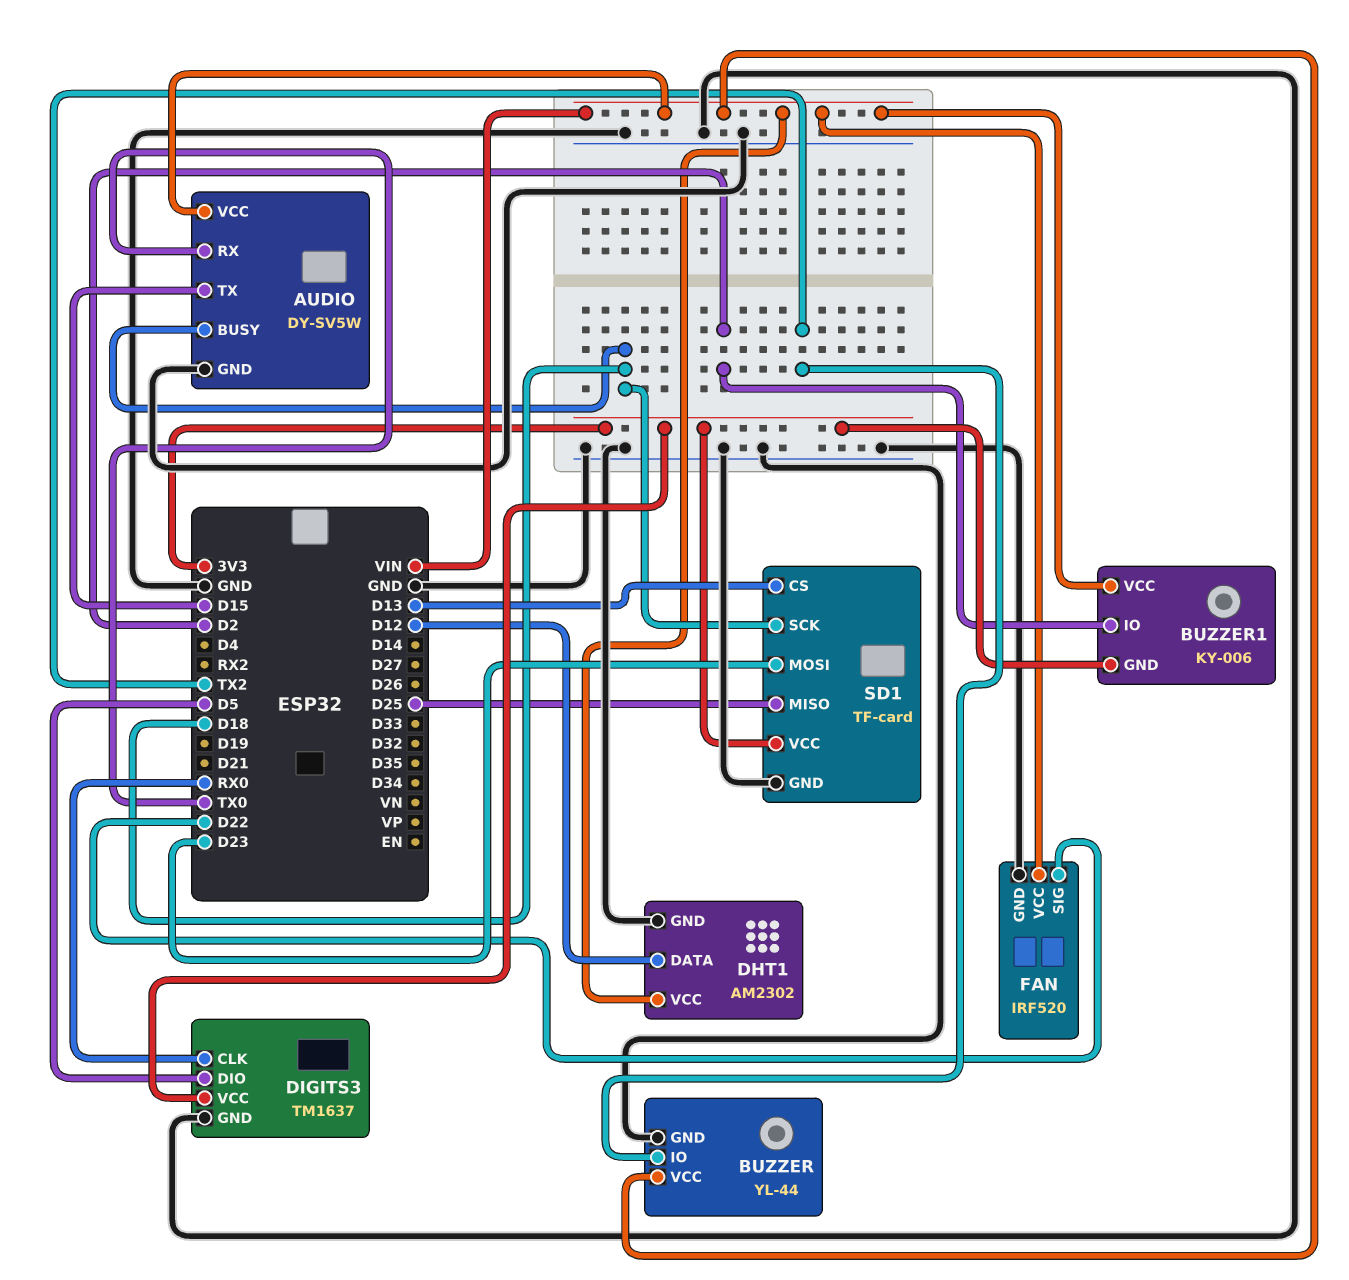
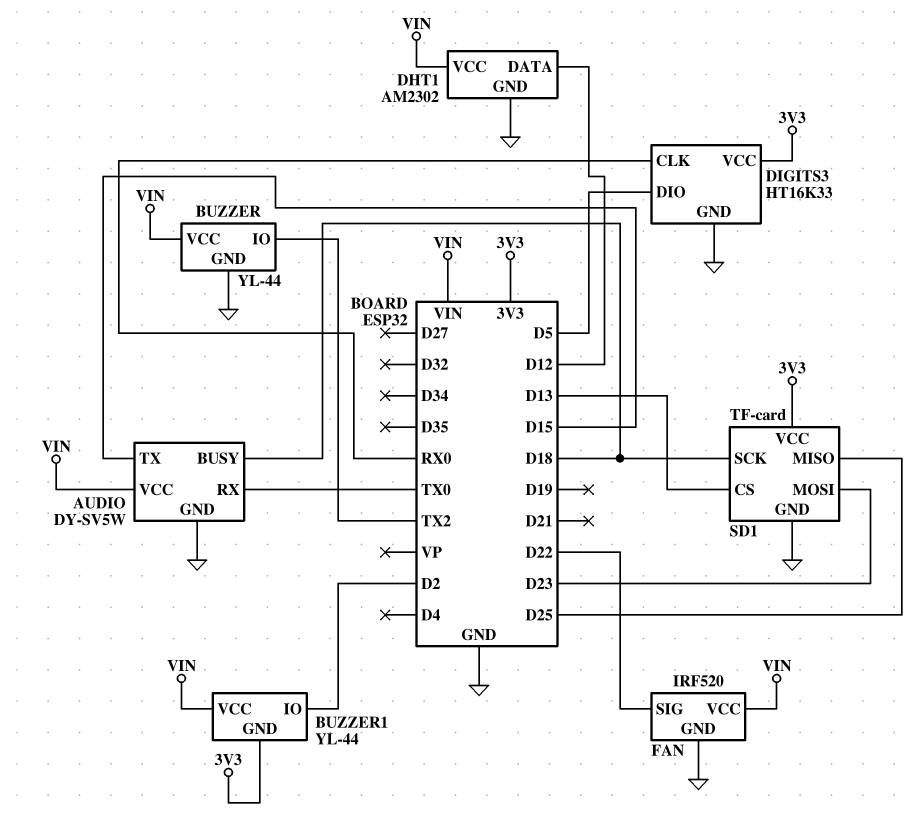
BUZZER1: KY-006 -> YL-44
DIGITS3: TM1637 -> HT16K33

